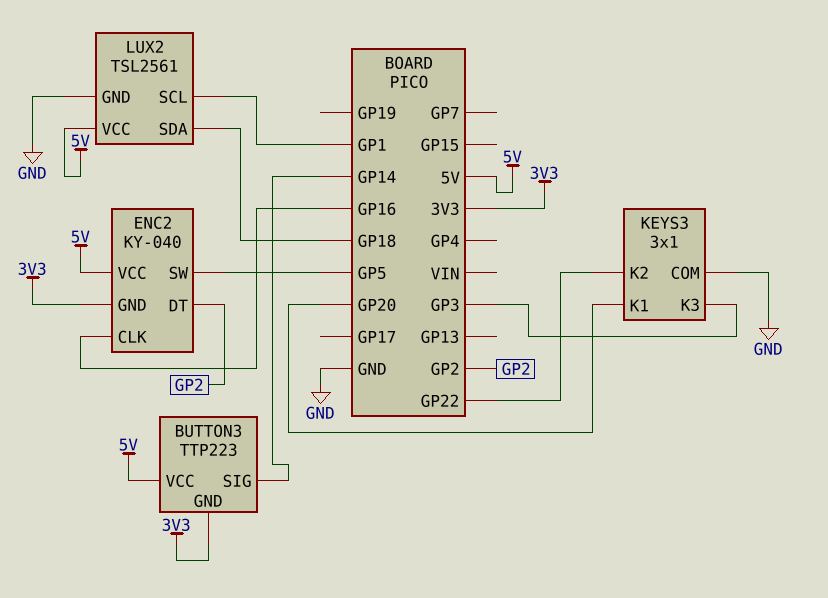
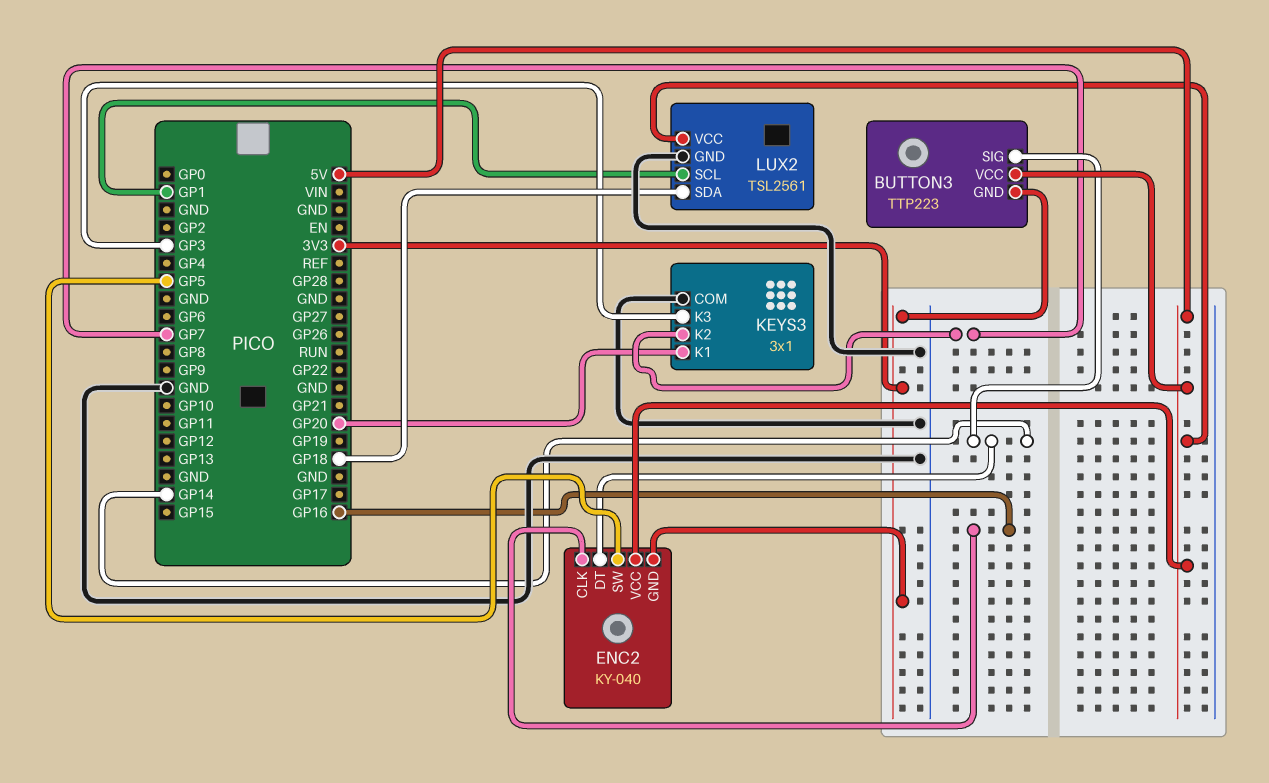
ENC2 pin DT: GP2 -> GP14
KEYS3 pin K2: GP22 -> GP7

